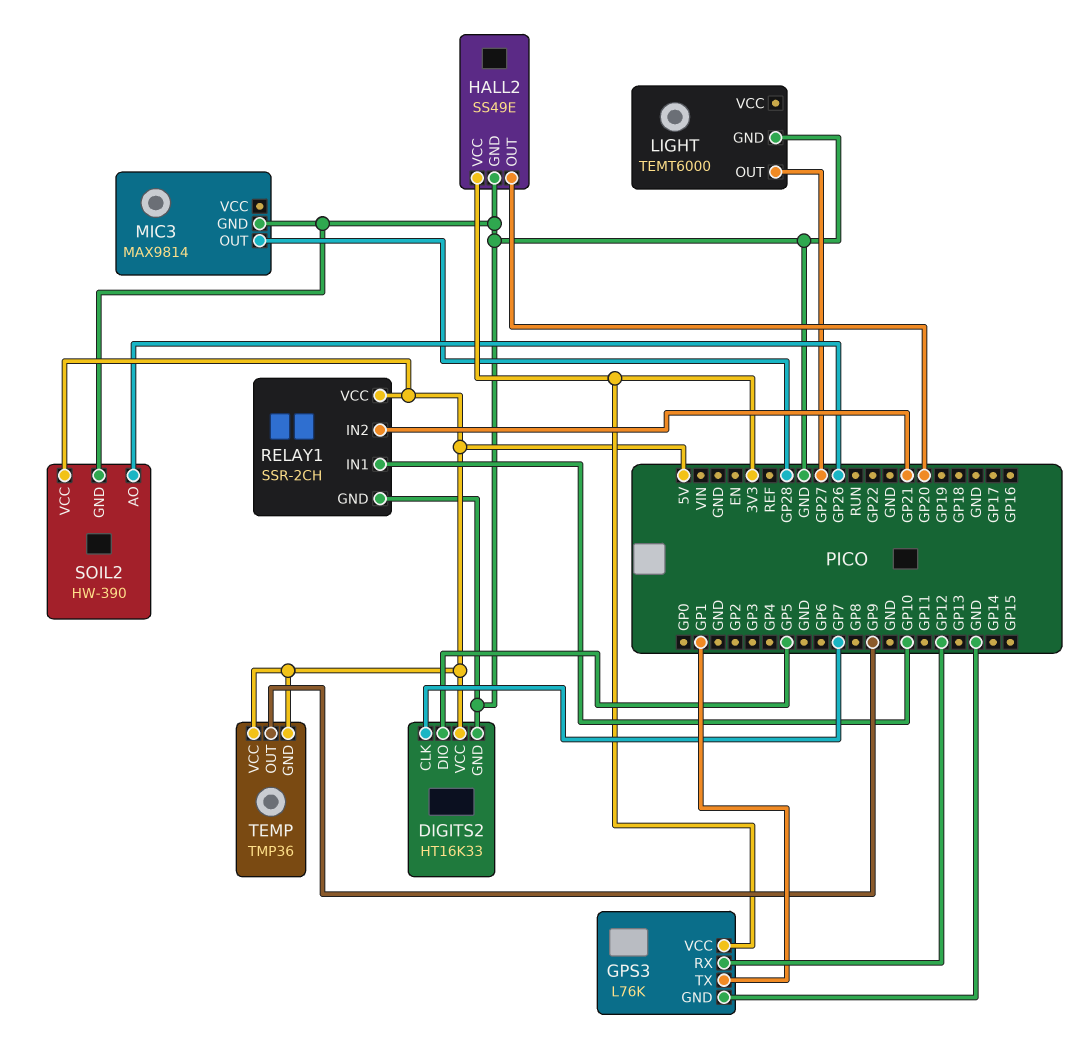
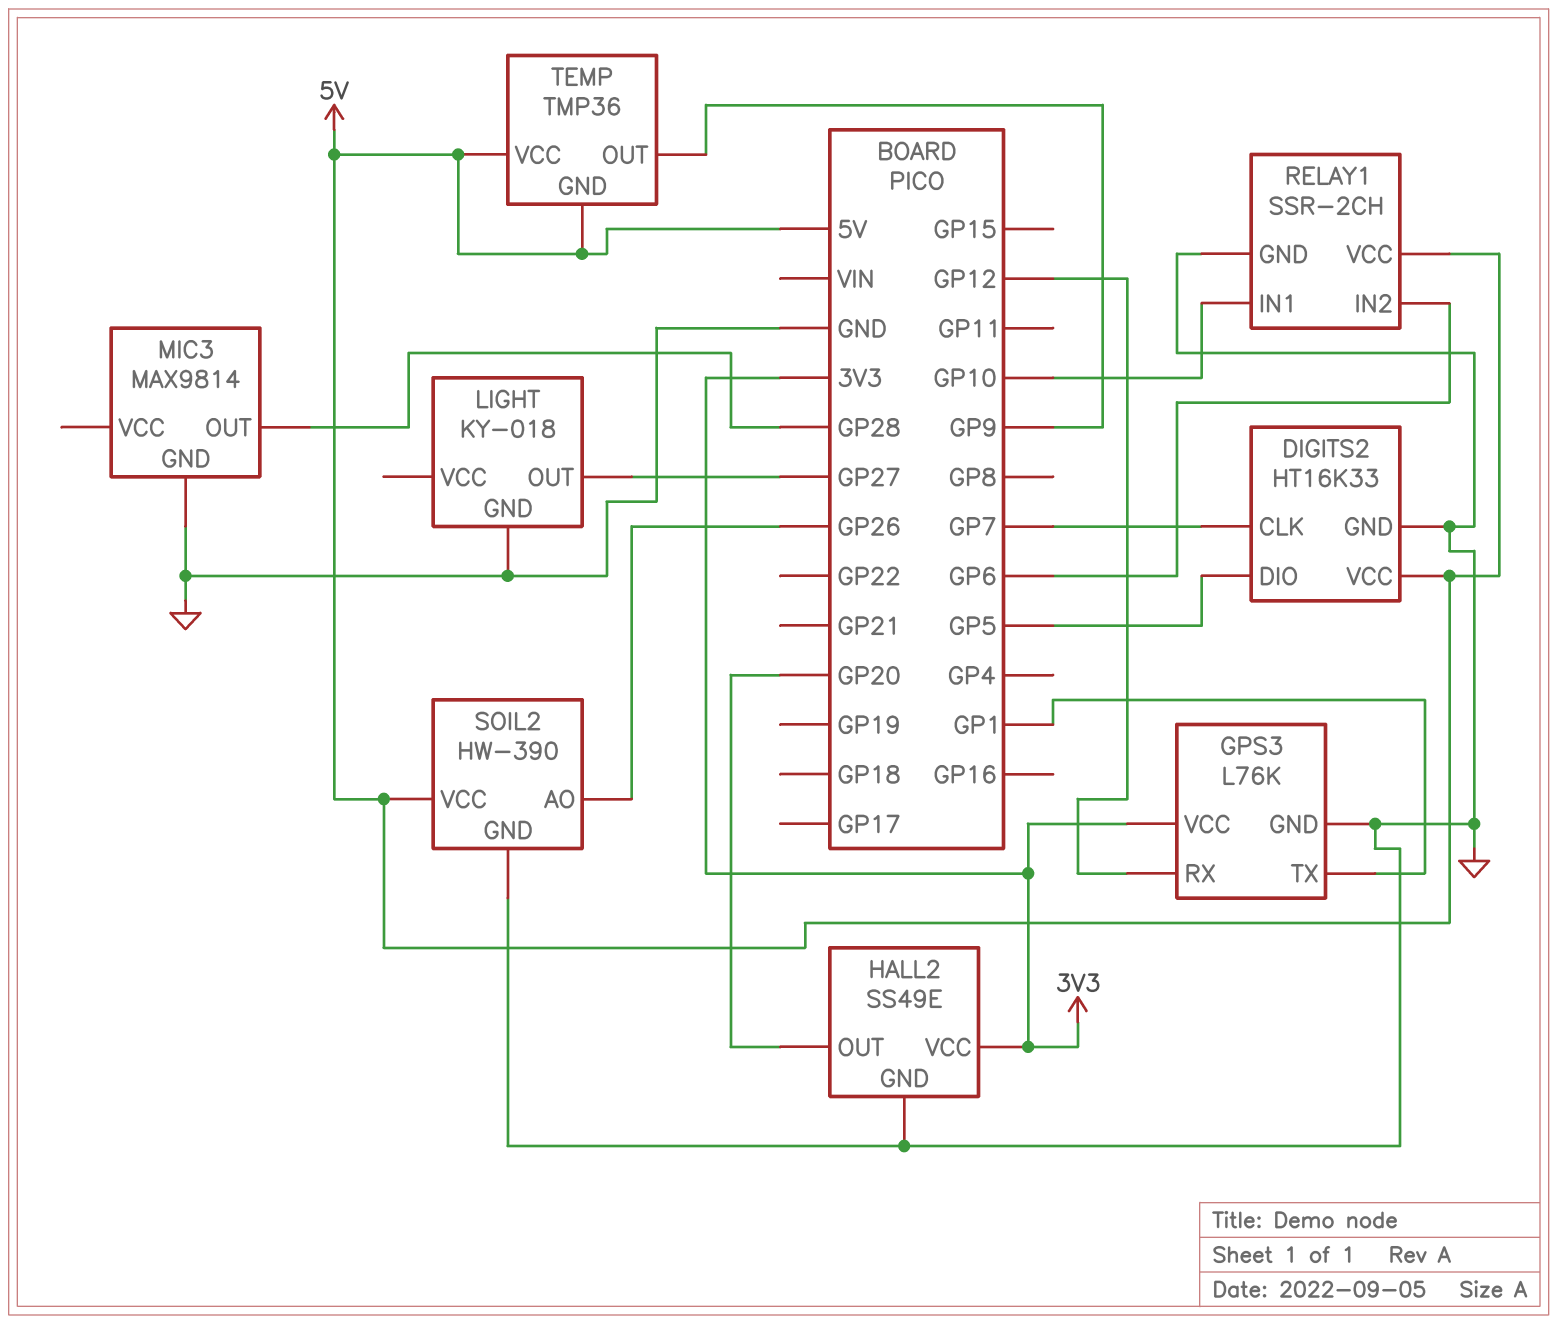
LIGHT: TEMT6000 -> KY-018
RELAY1 pin IN2: GP21 -> GP6

